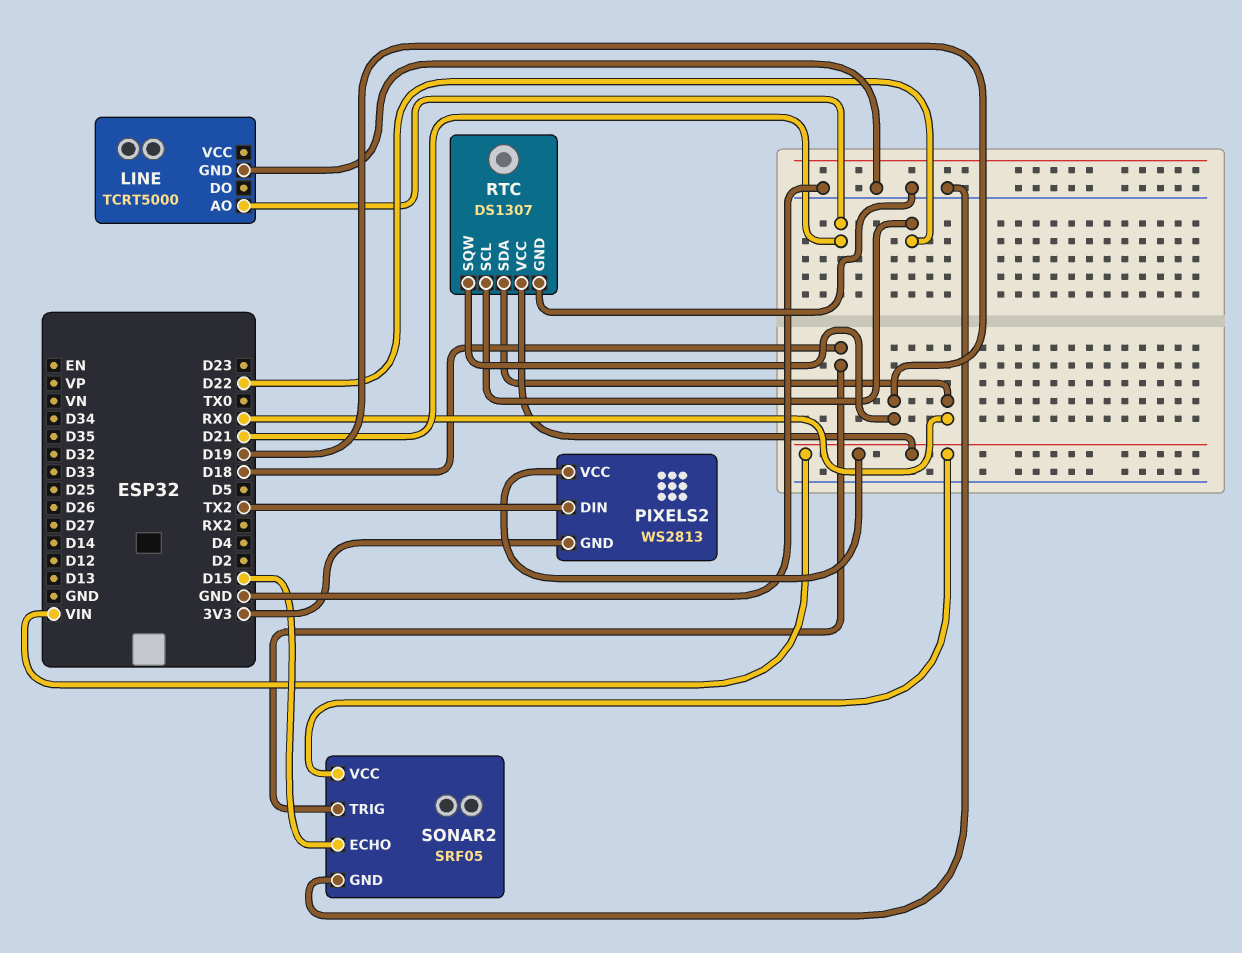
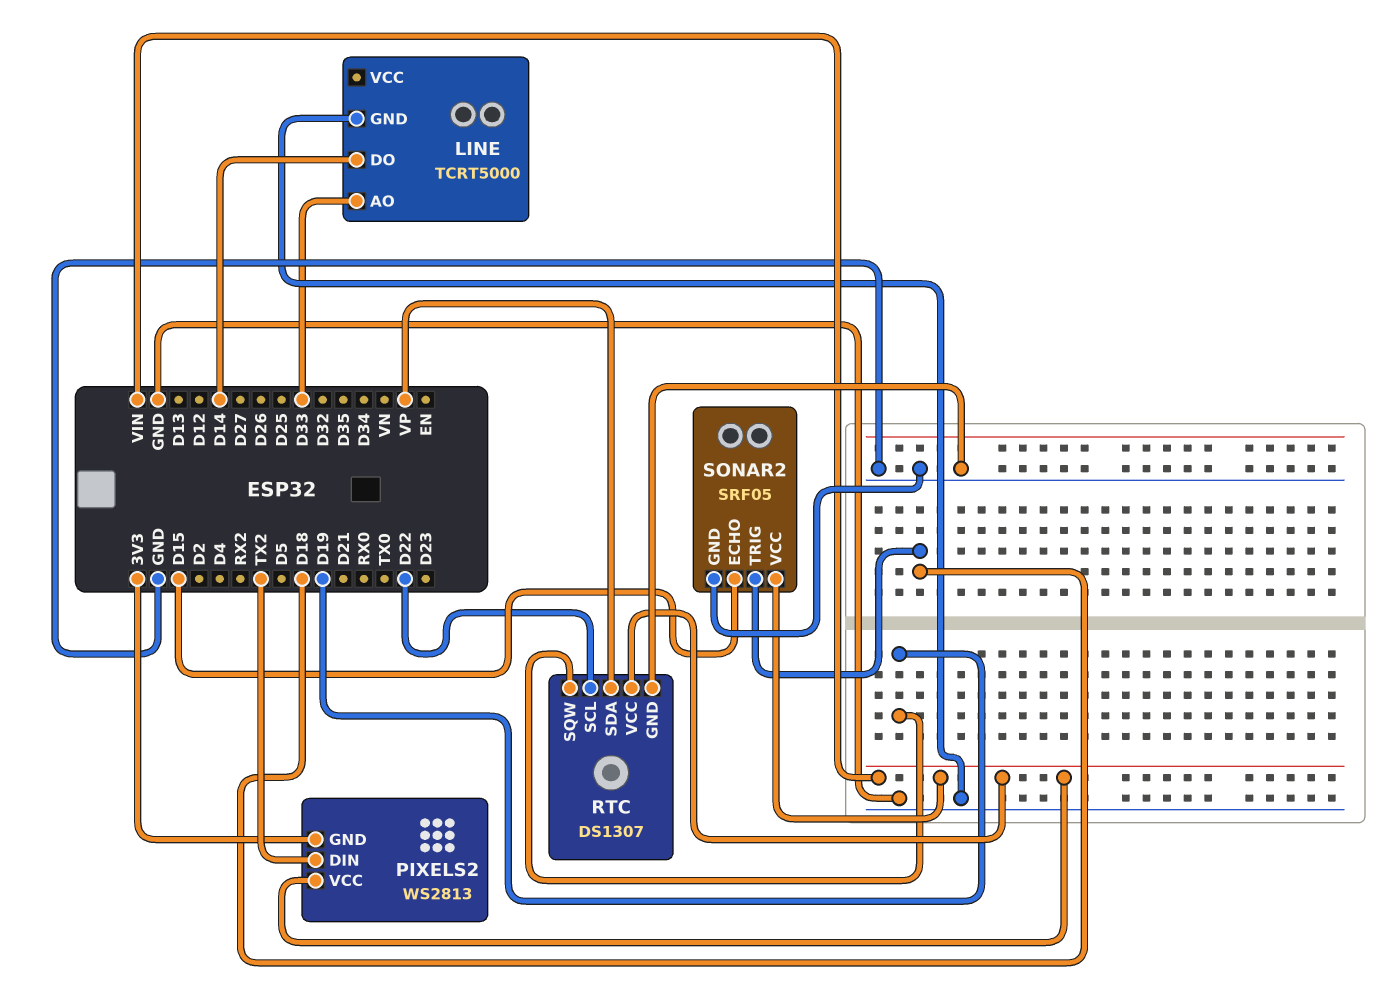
LINE pin AO: D21 -> D33
LINE pin DO: none -> D14
RTC pin SDA: RX0 -> VP

